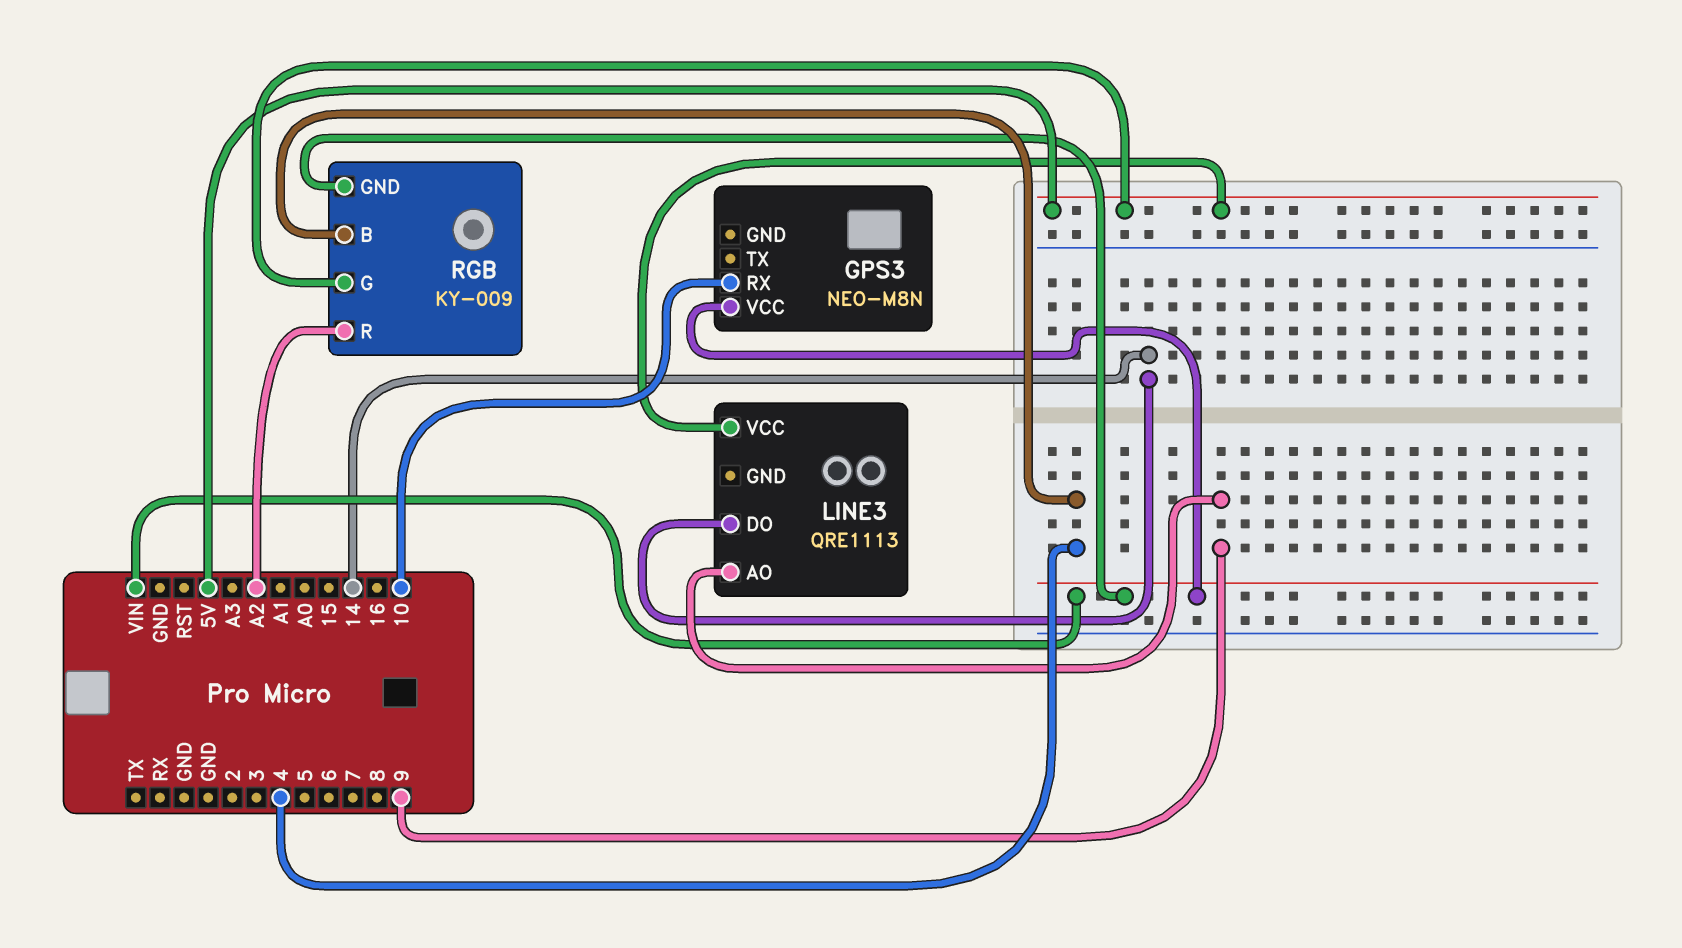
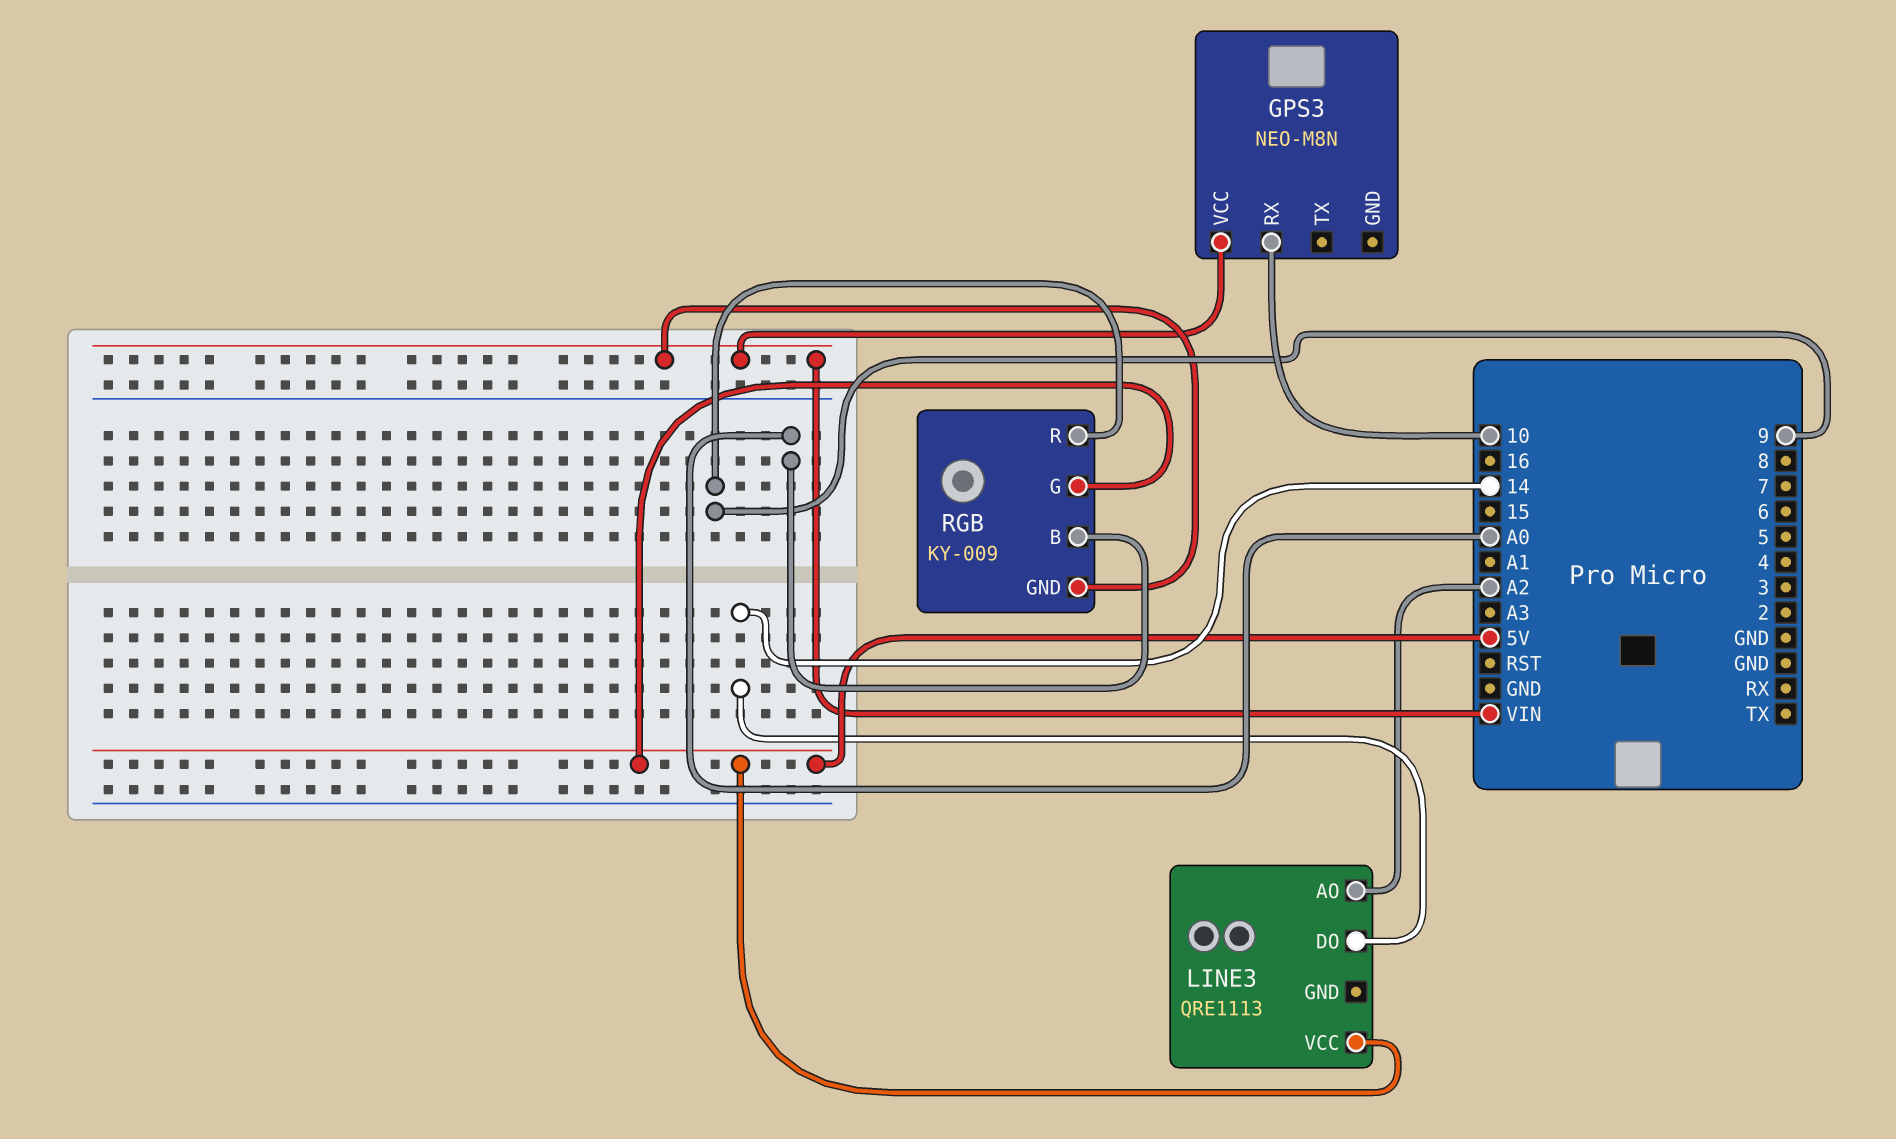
LINE3 pin AO: 9 -> A2
RGB pin B: 4 -> A0
RGB pin R: A2 -> 9

